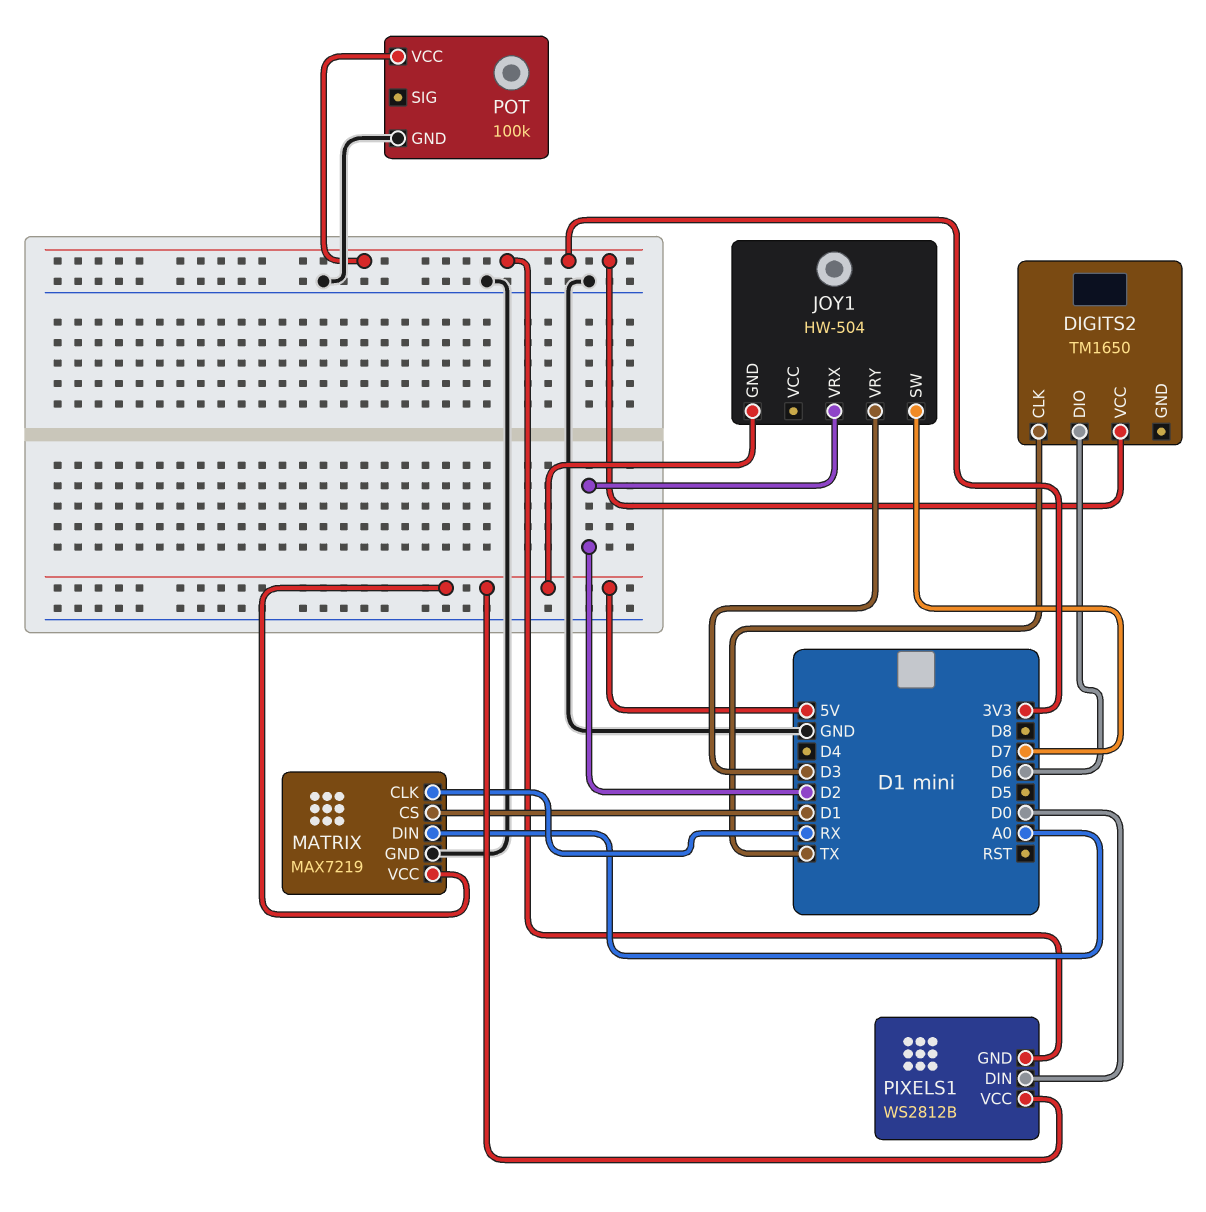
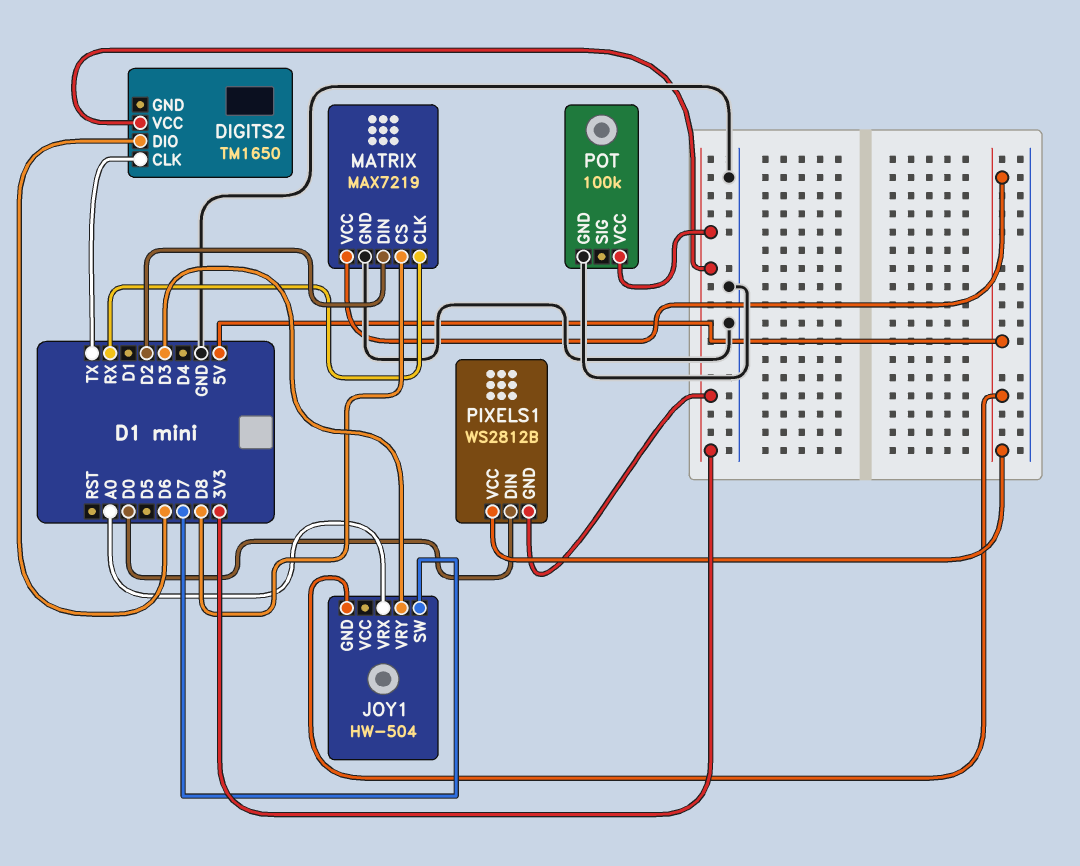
JOY1 pin VRX: D2 -> A0
MATRIX pin CS: D1 -> D8
MATRIX pin DIN: A0 -> D2

